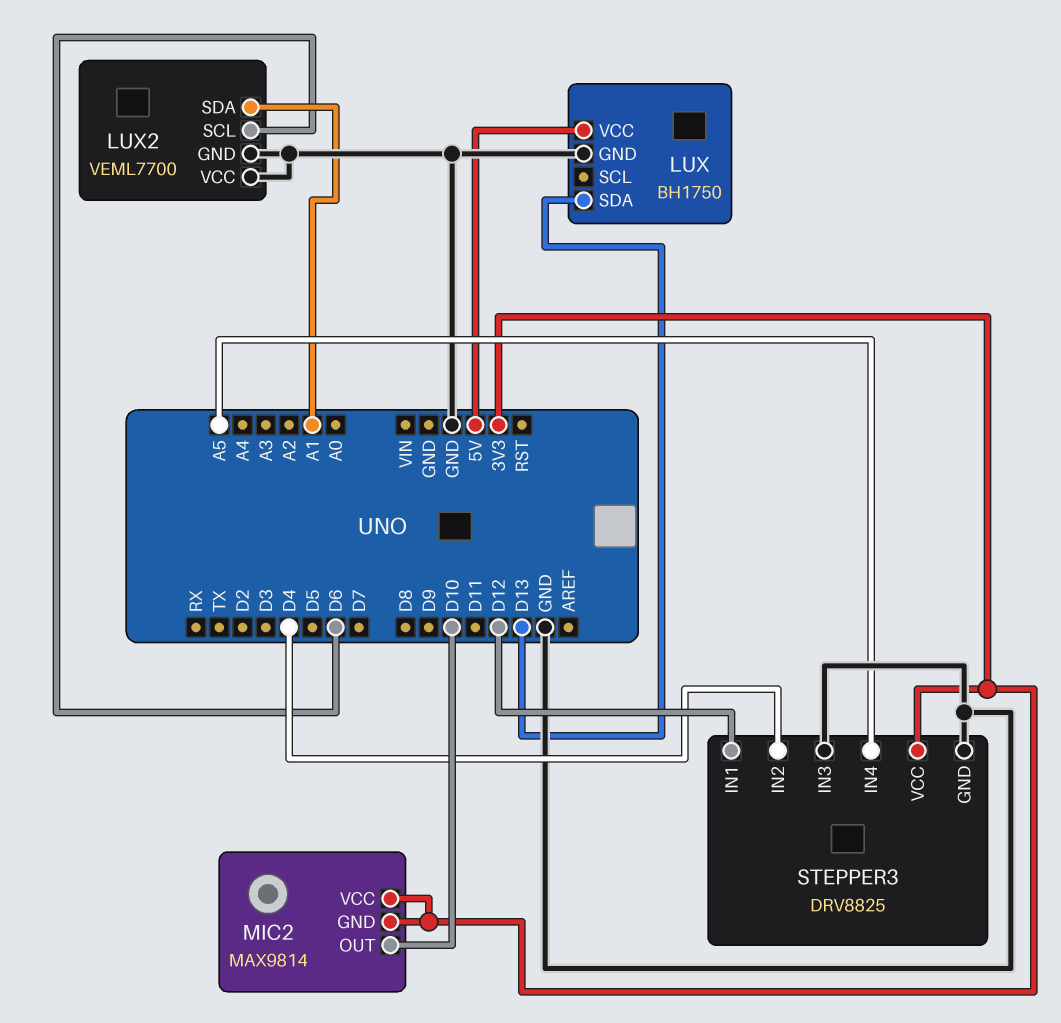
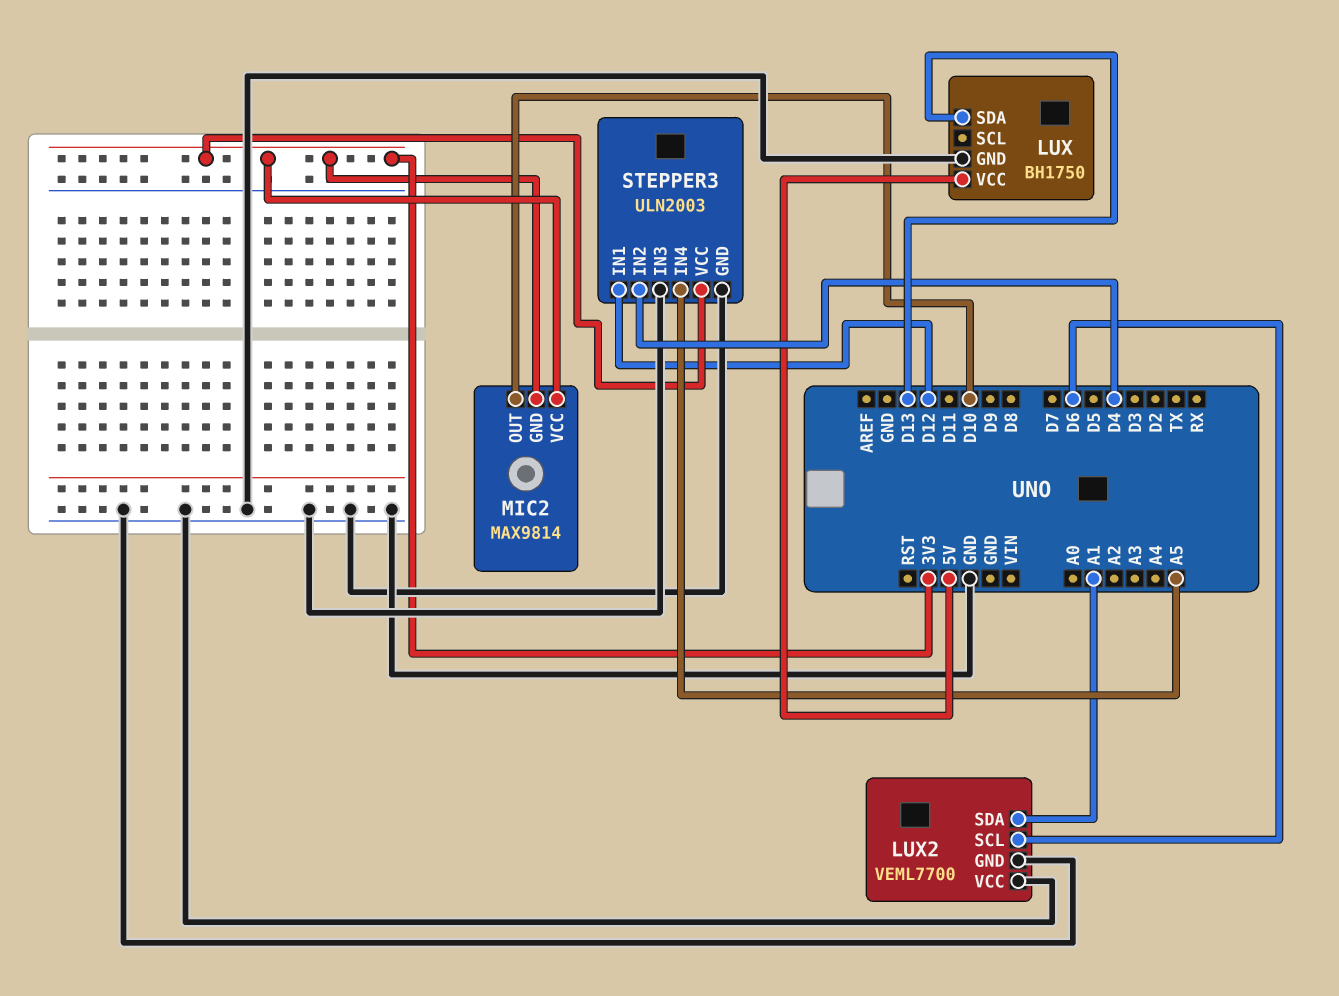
STEPPER3: DRV8825 -> ULN2003

